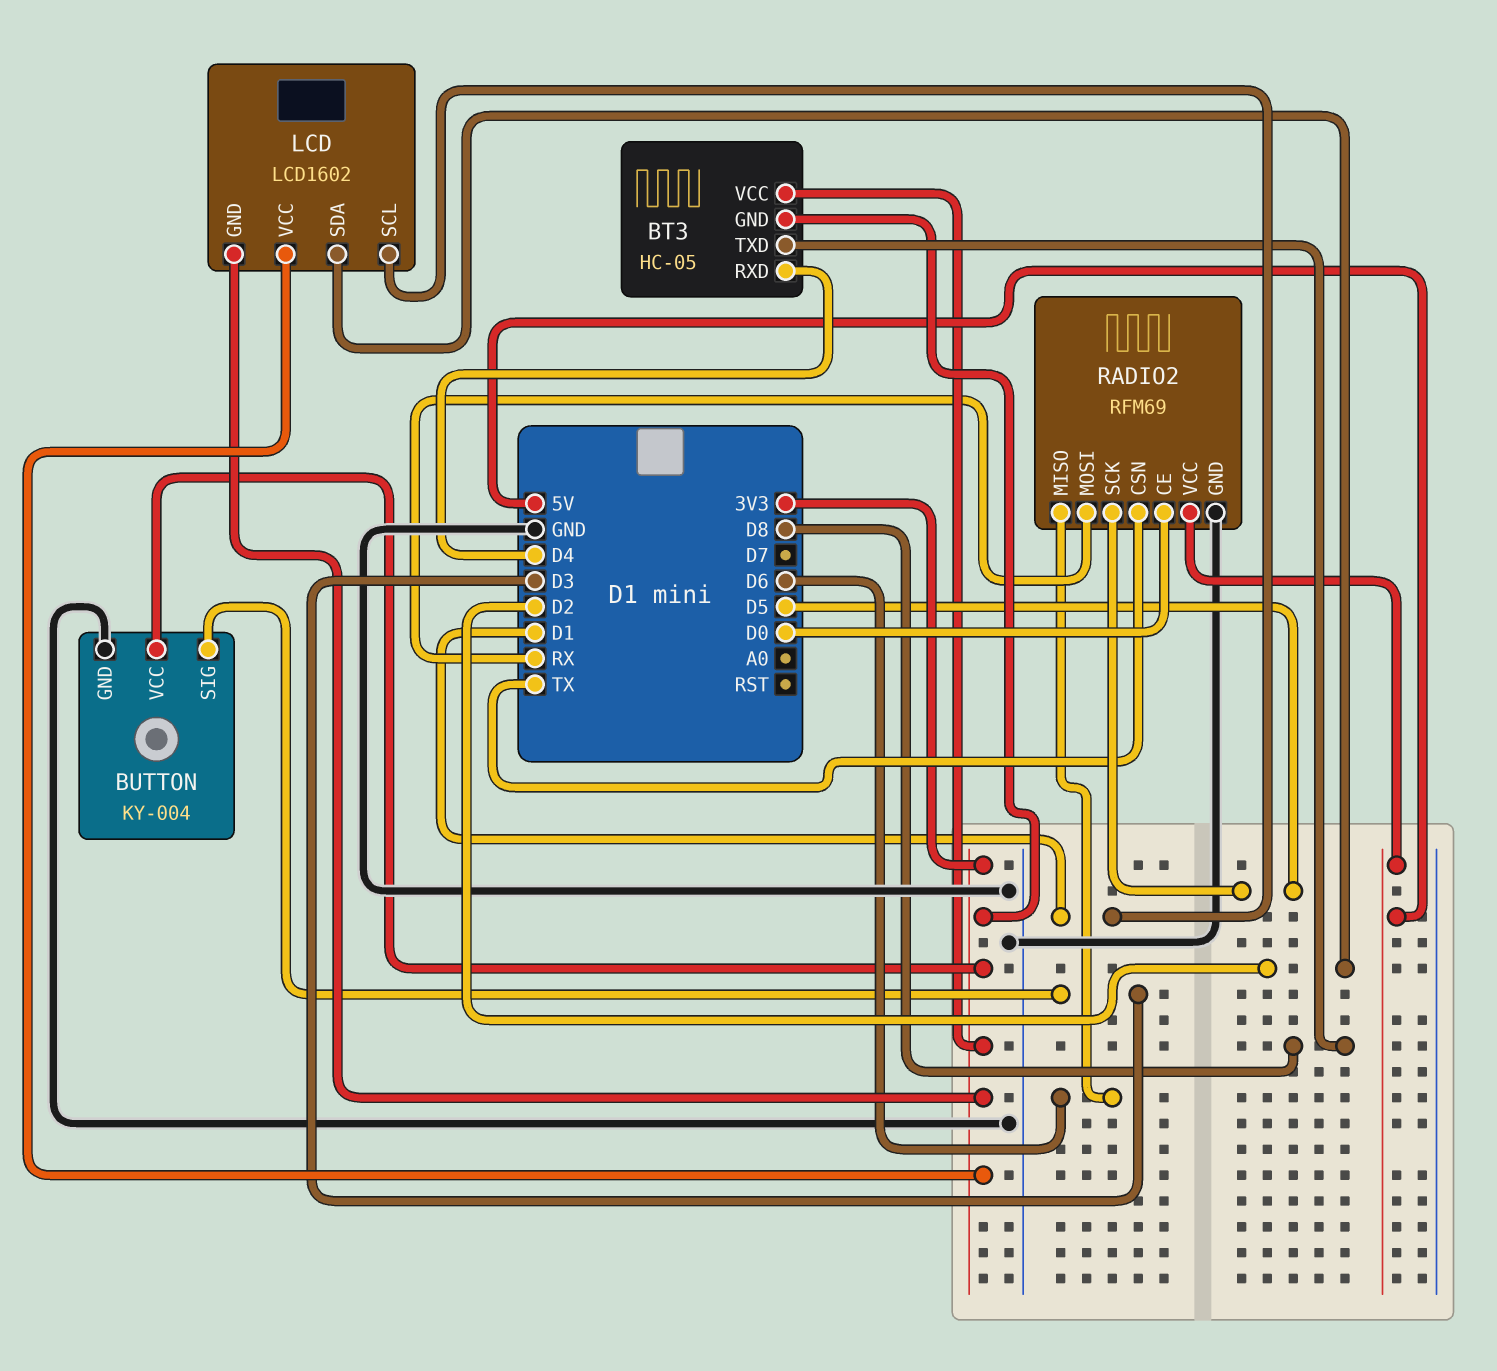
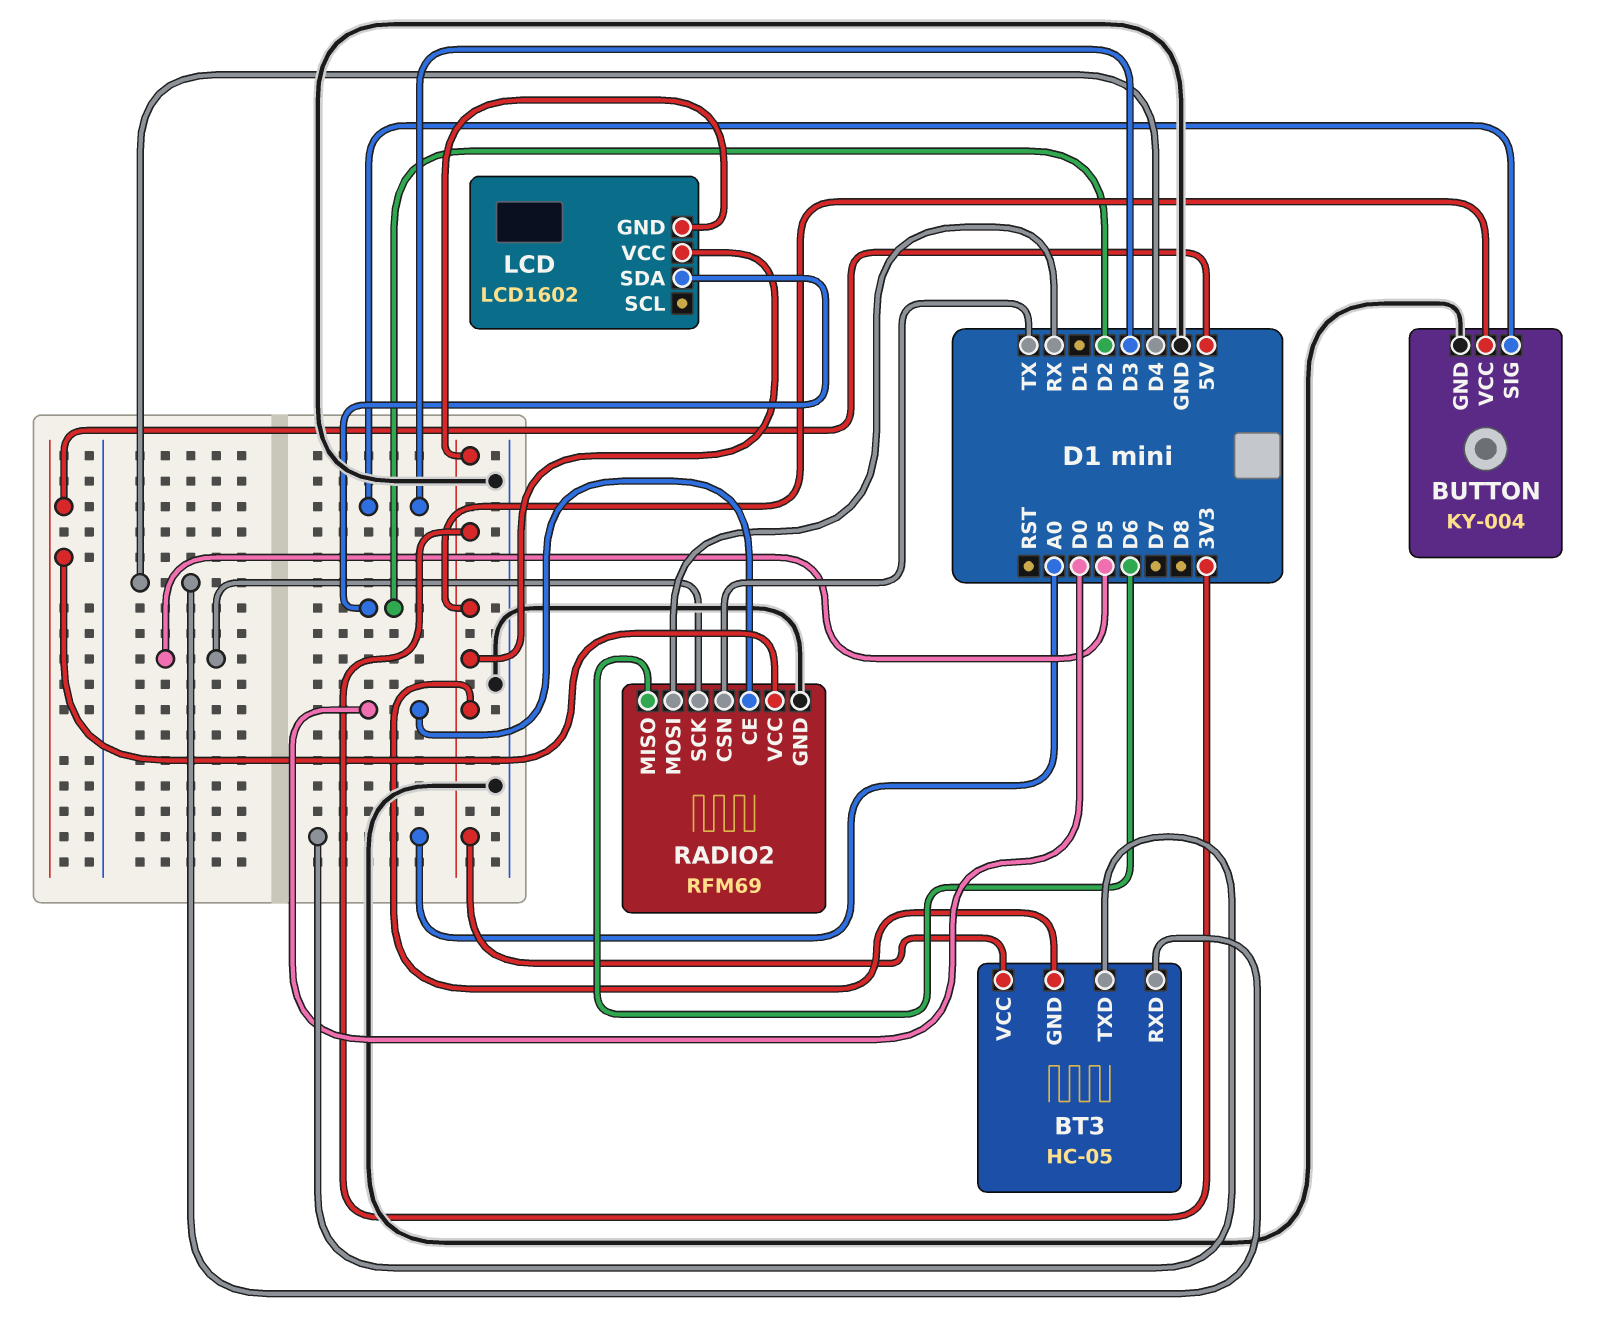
BT3 pin TXD: D8 -> A0
LCD pin SCL: D1 -> none

